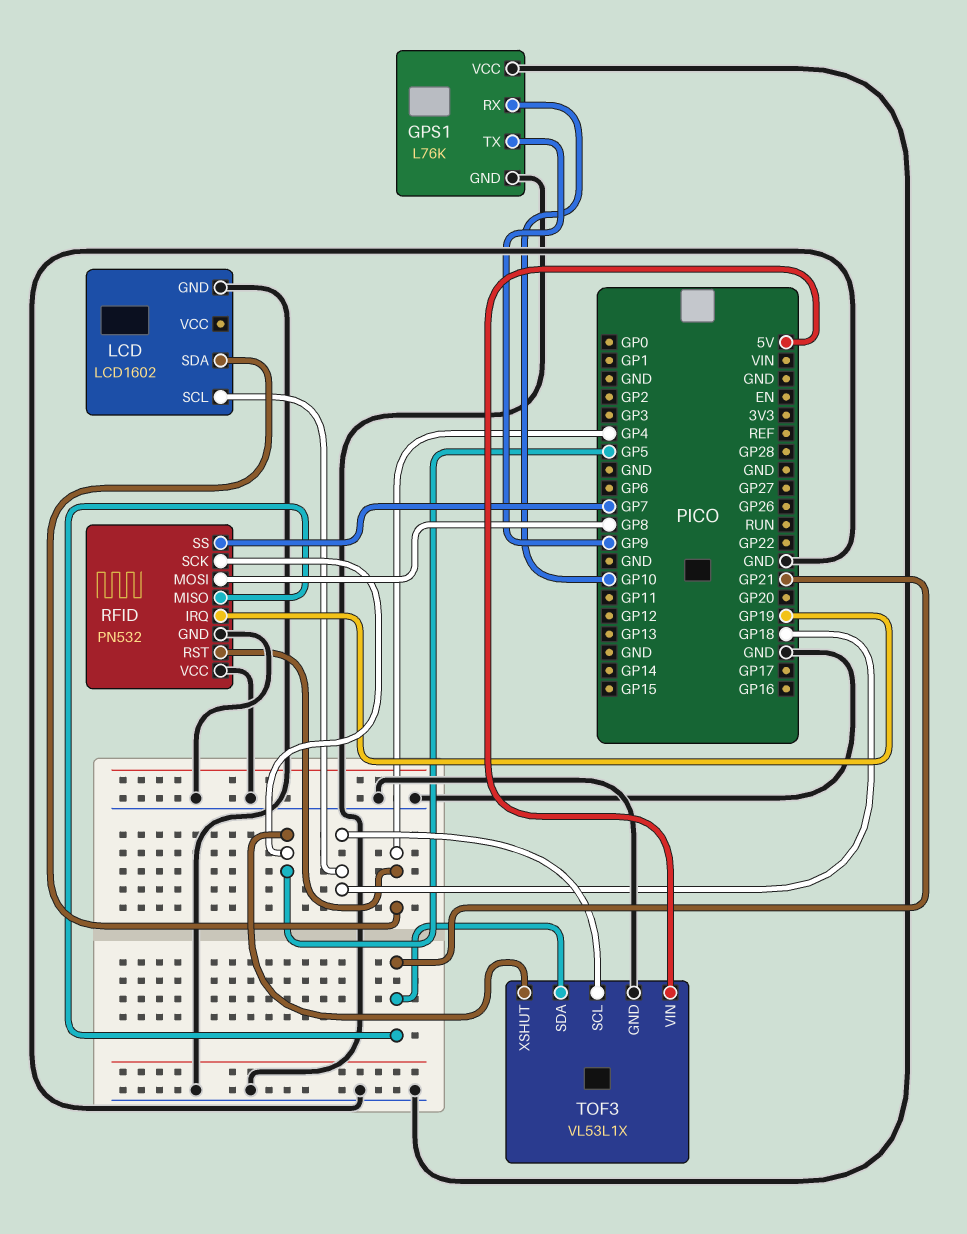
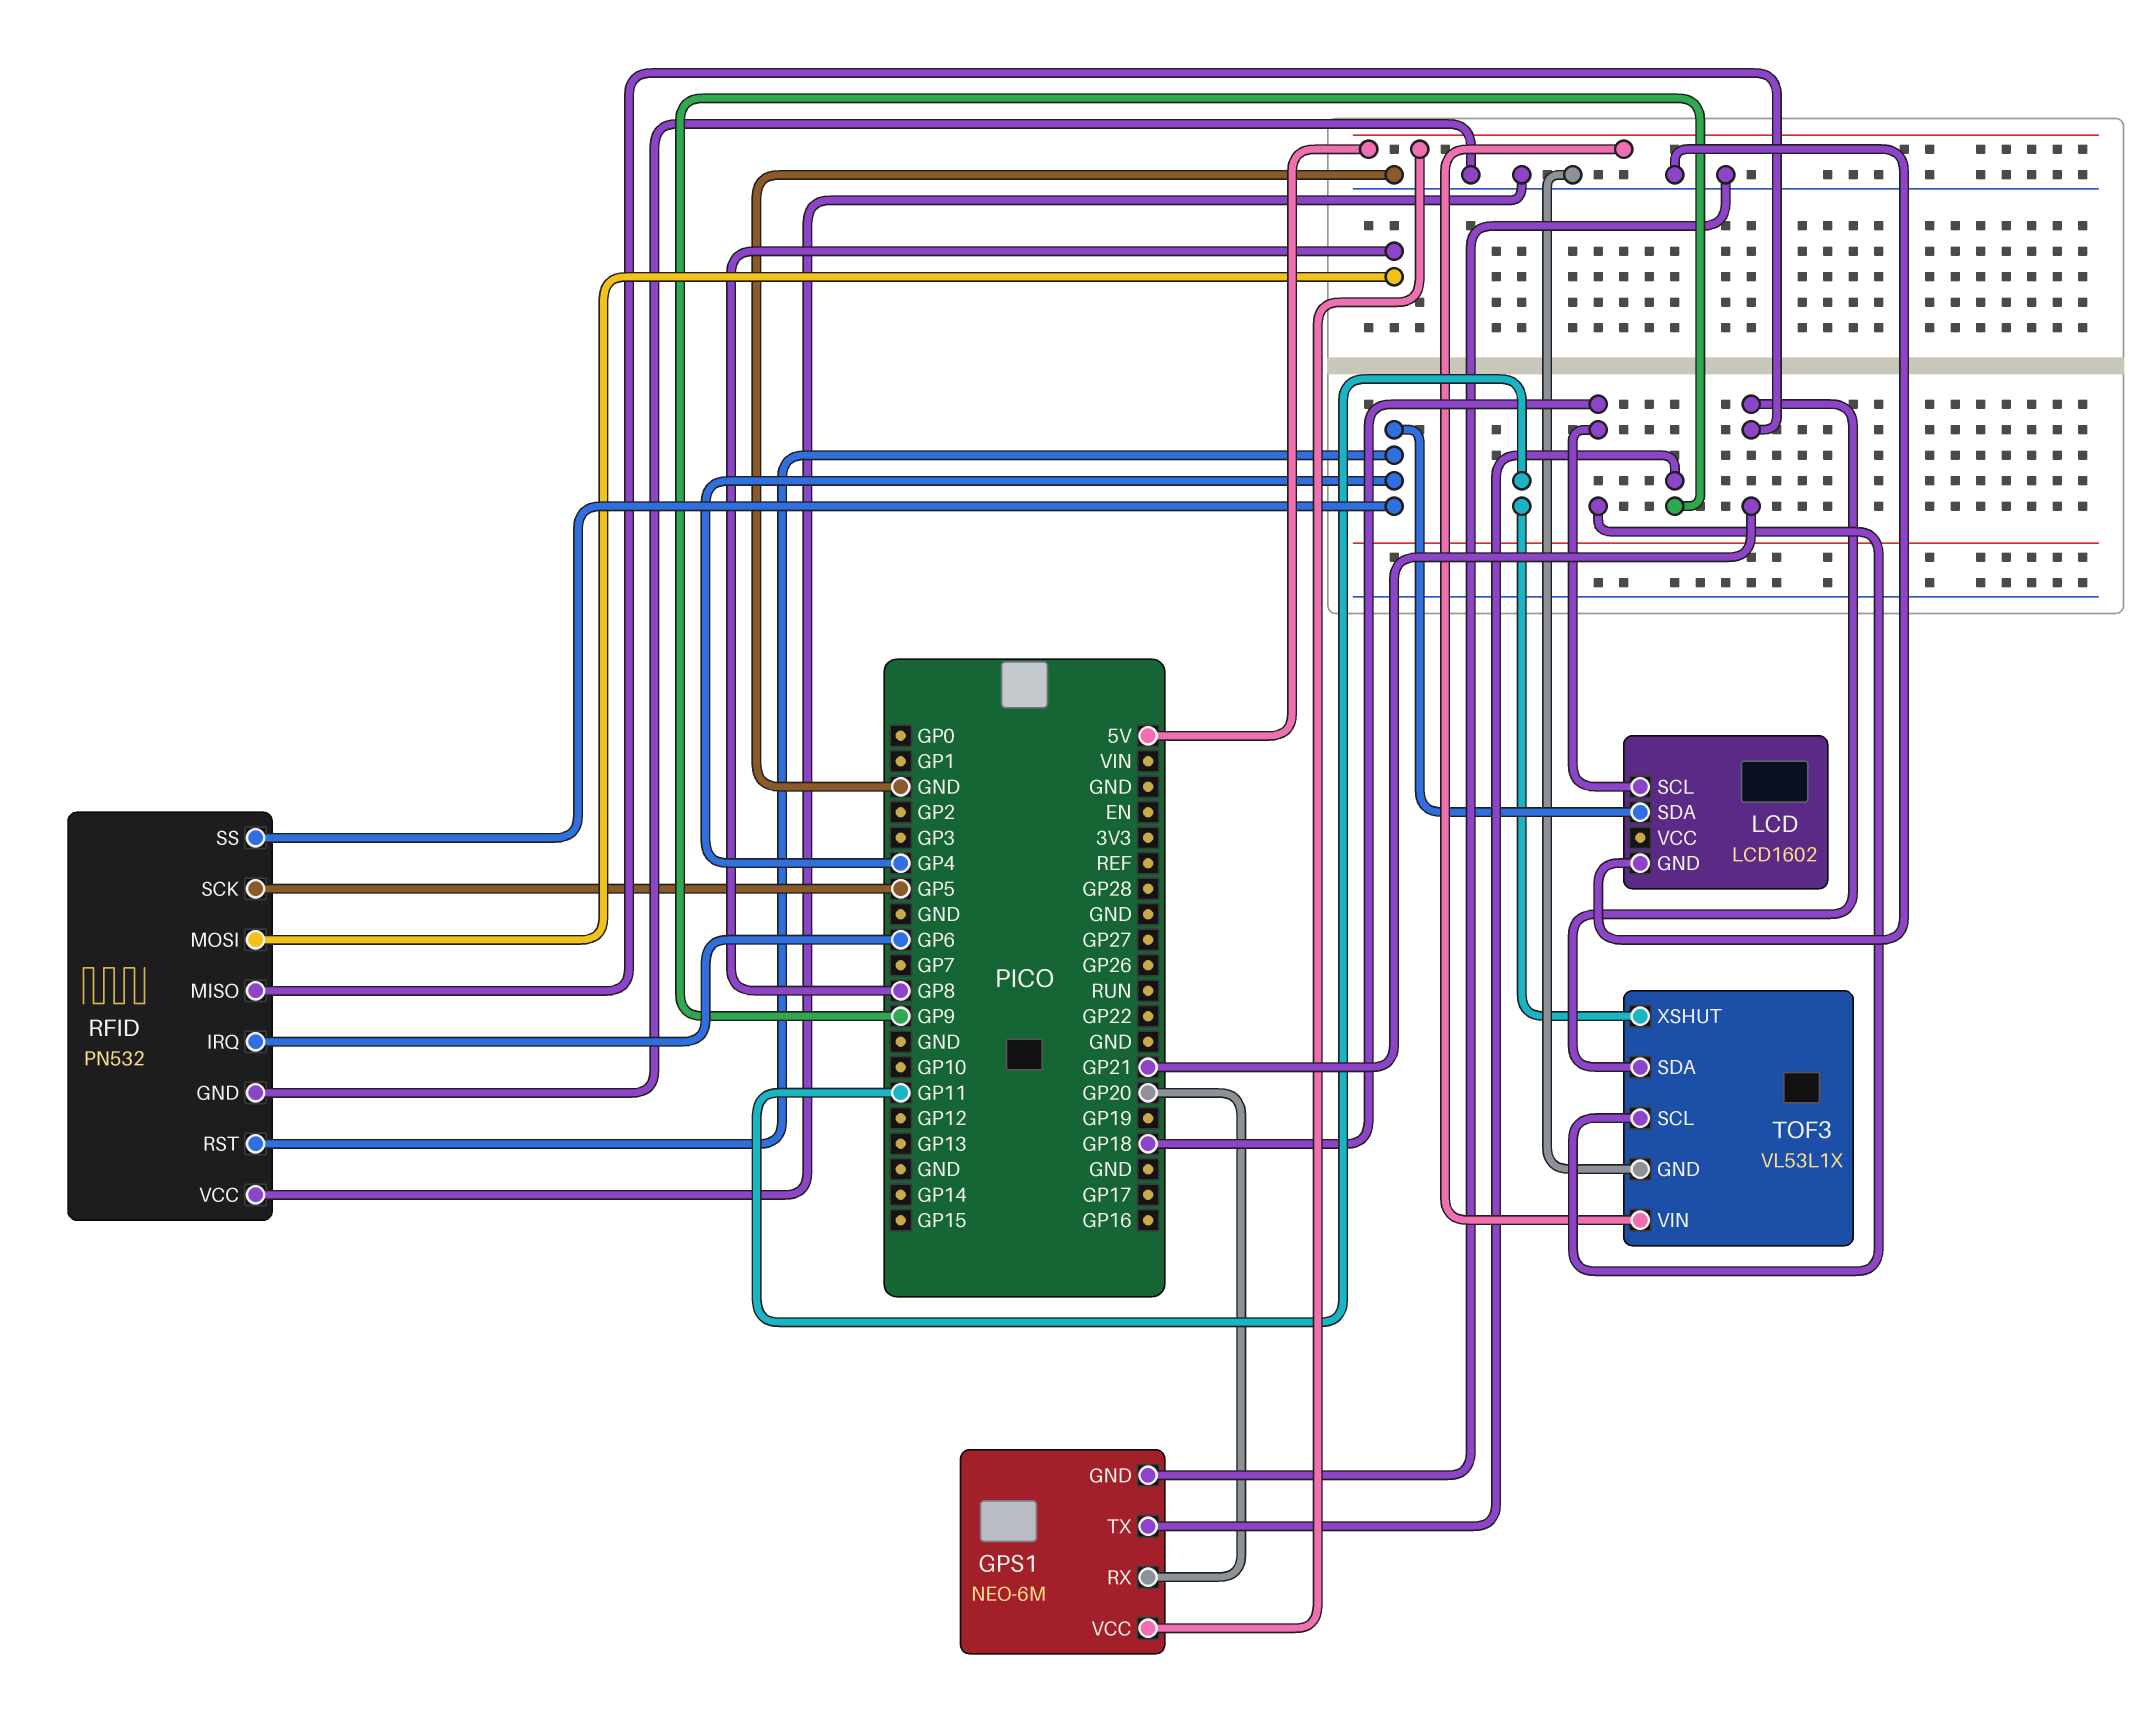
GPS1: L76K -> NEO-6M
GPS1 pin RX: GP10 -> GP20
GPS1 pin VCC: GND -> 5V
RFID pin IRQ: GP19 -> GP6
RFID pin SS: GP7 -> GP4
TOF3 pin XSHUT: GP5 -> GP11

